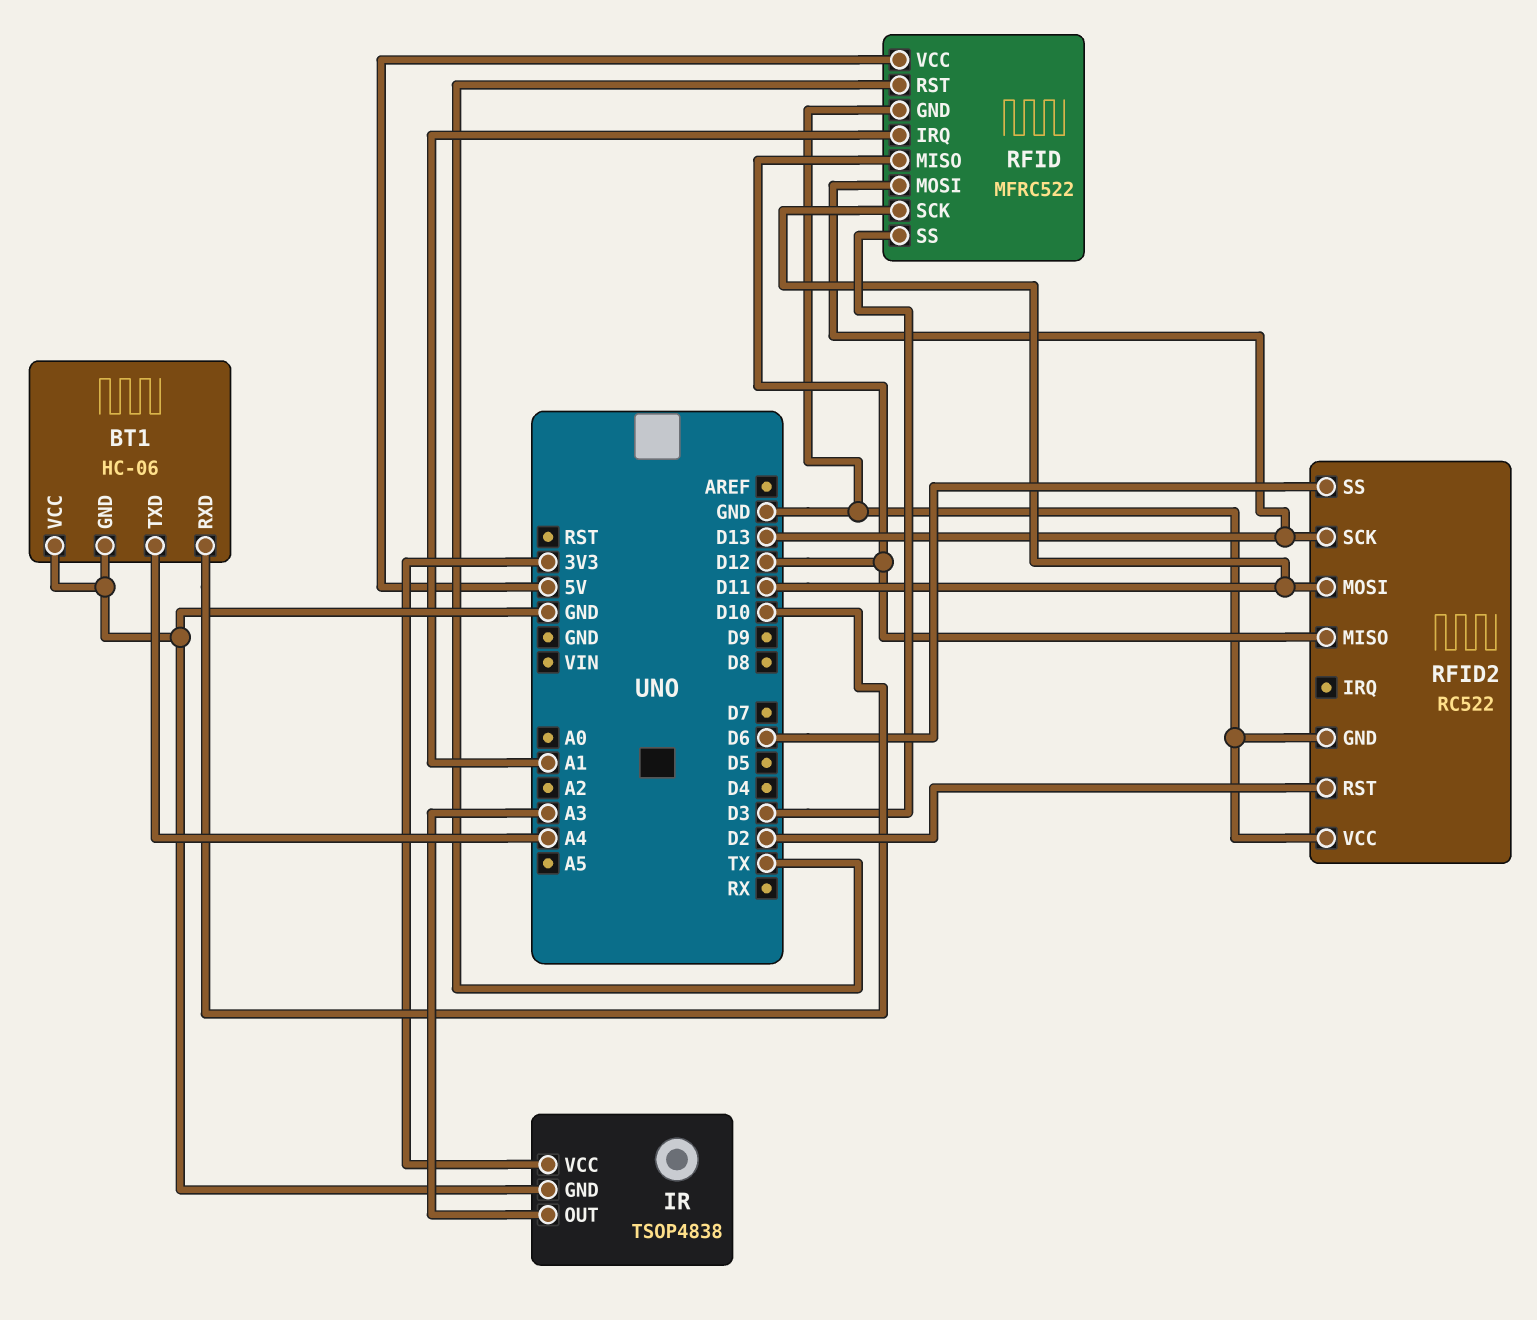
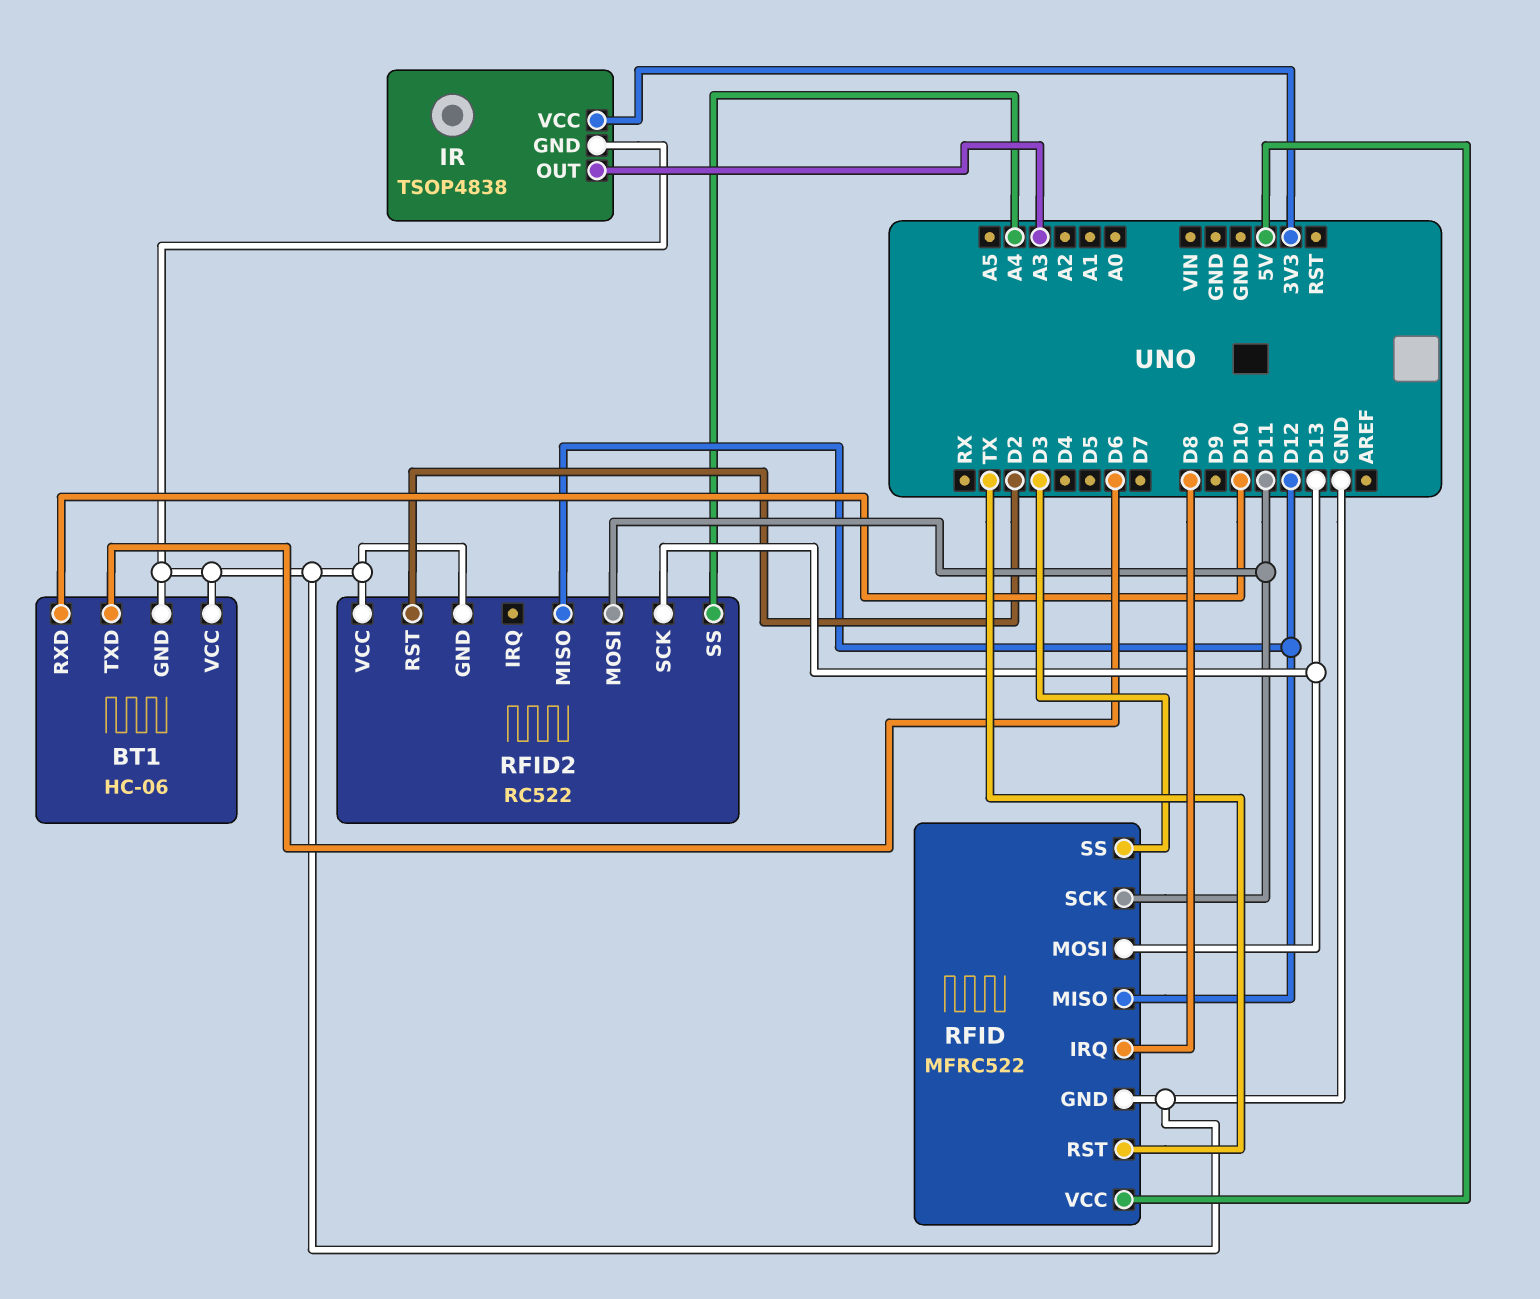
BT1 pin TXD: A4 -> D6
RFID pin IRQ: A1 -> D8
RFID2 pin SS: D6 -> A4

